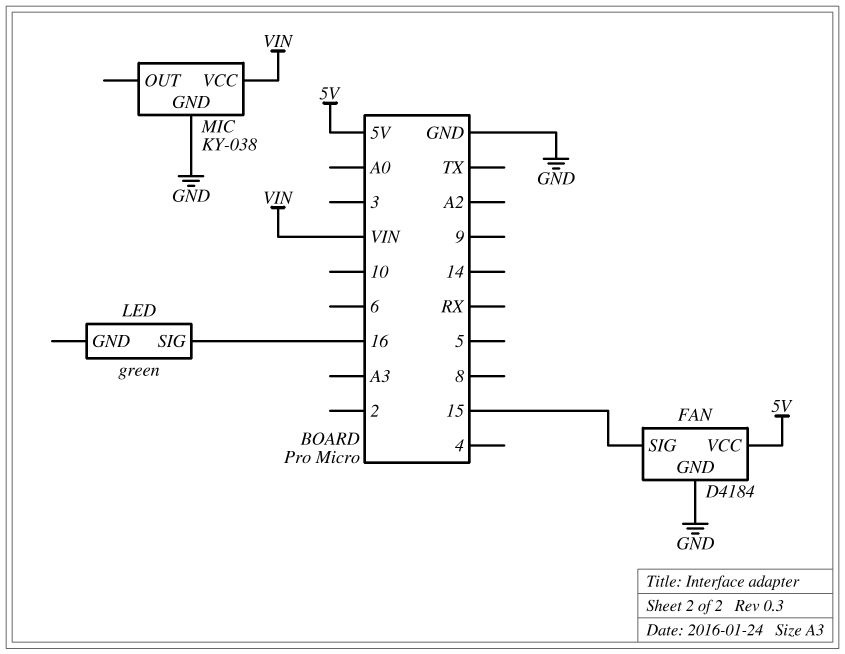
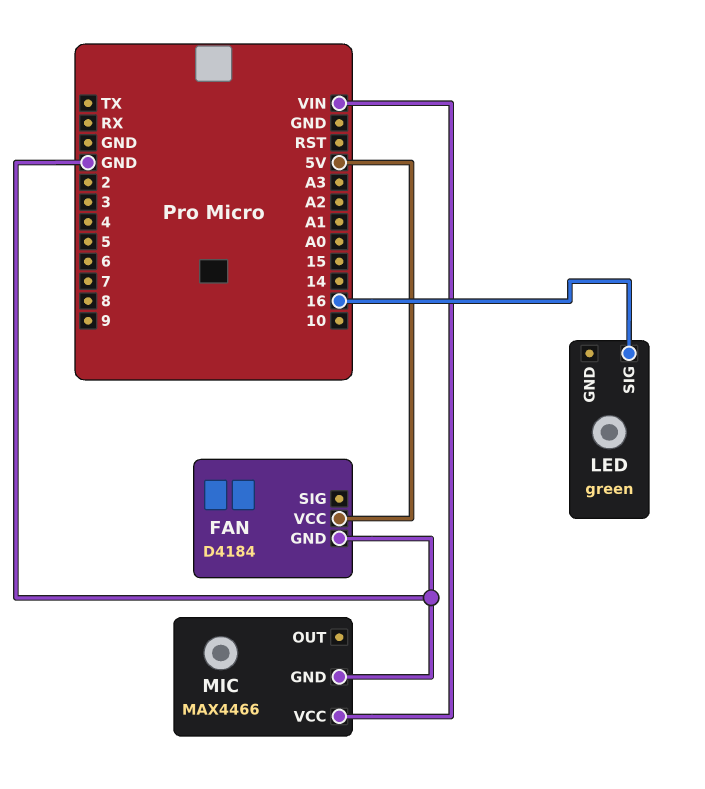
FAN pin SIG: 15 -> none
MIC: KY-038 -> MAX4466

